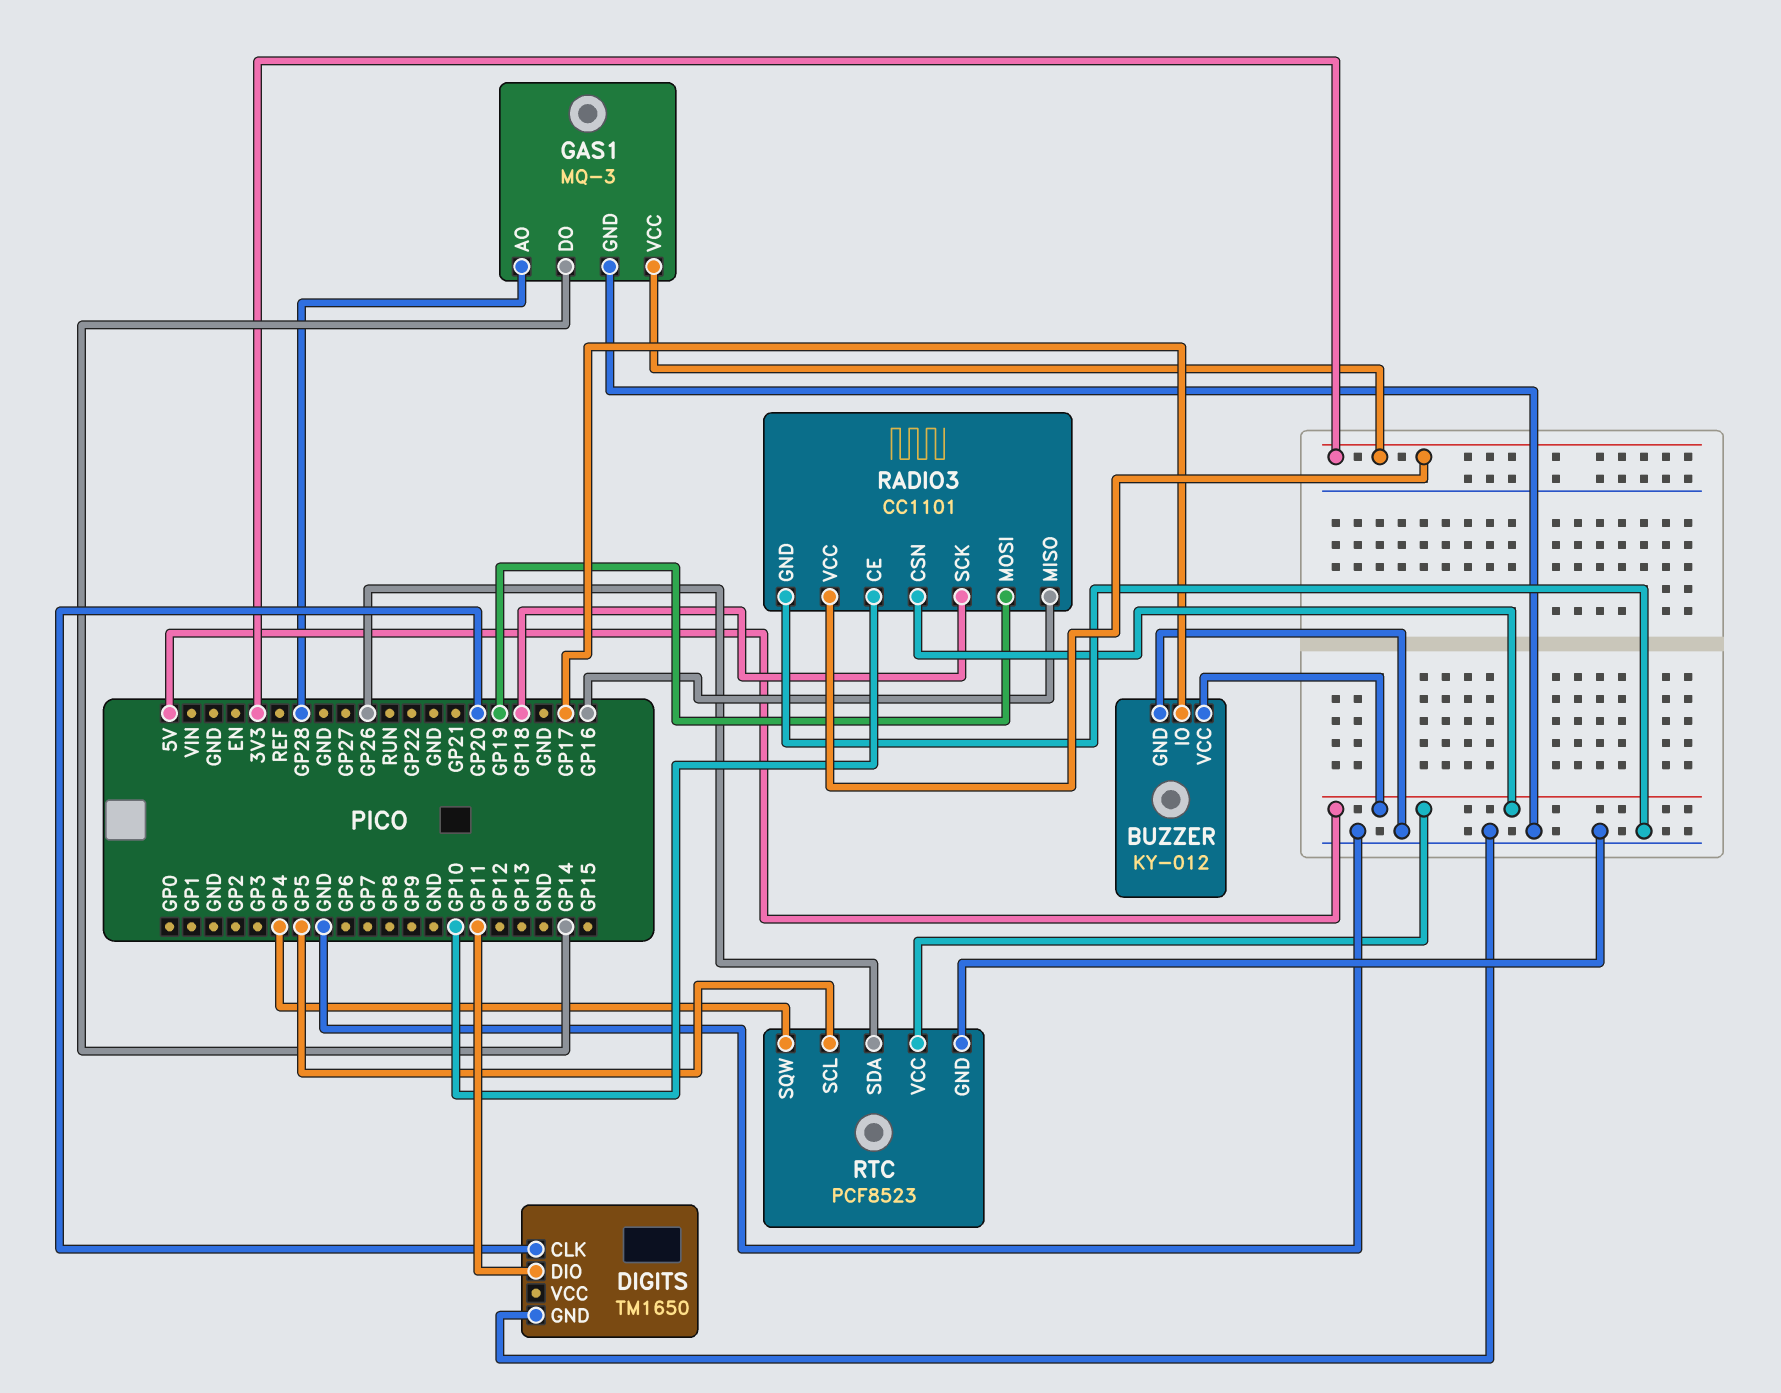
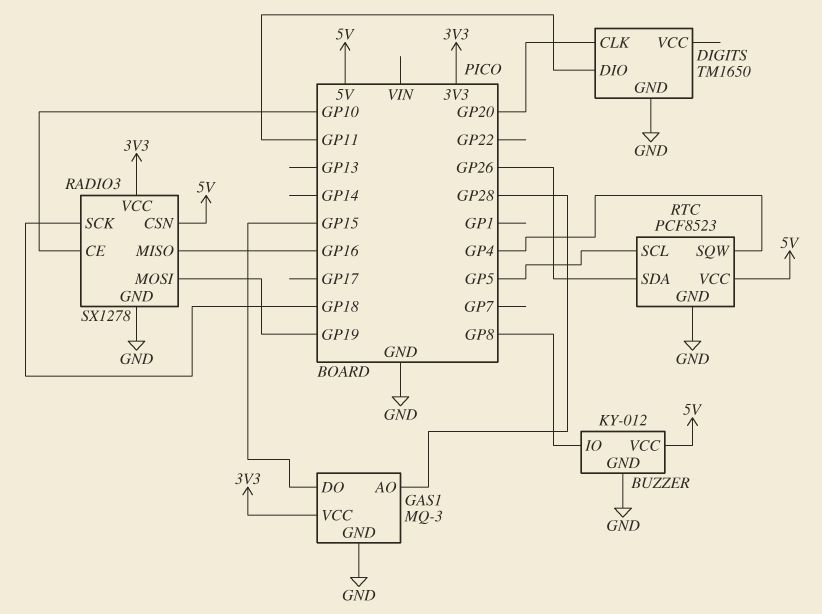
BUZZER pin IO: GP17 -> GP8
GAS1 pin DO: GP14 -> GP15
RADIO3: CC1101 -> SX1278

